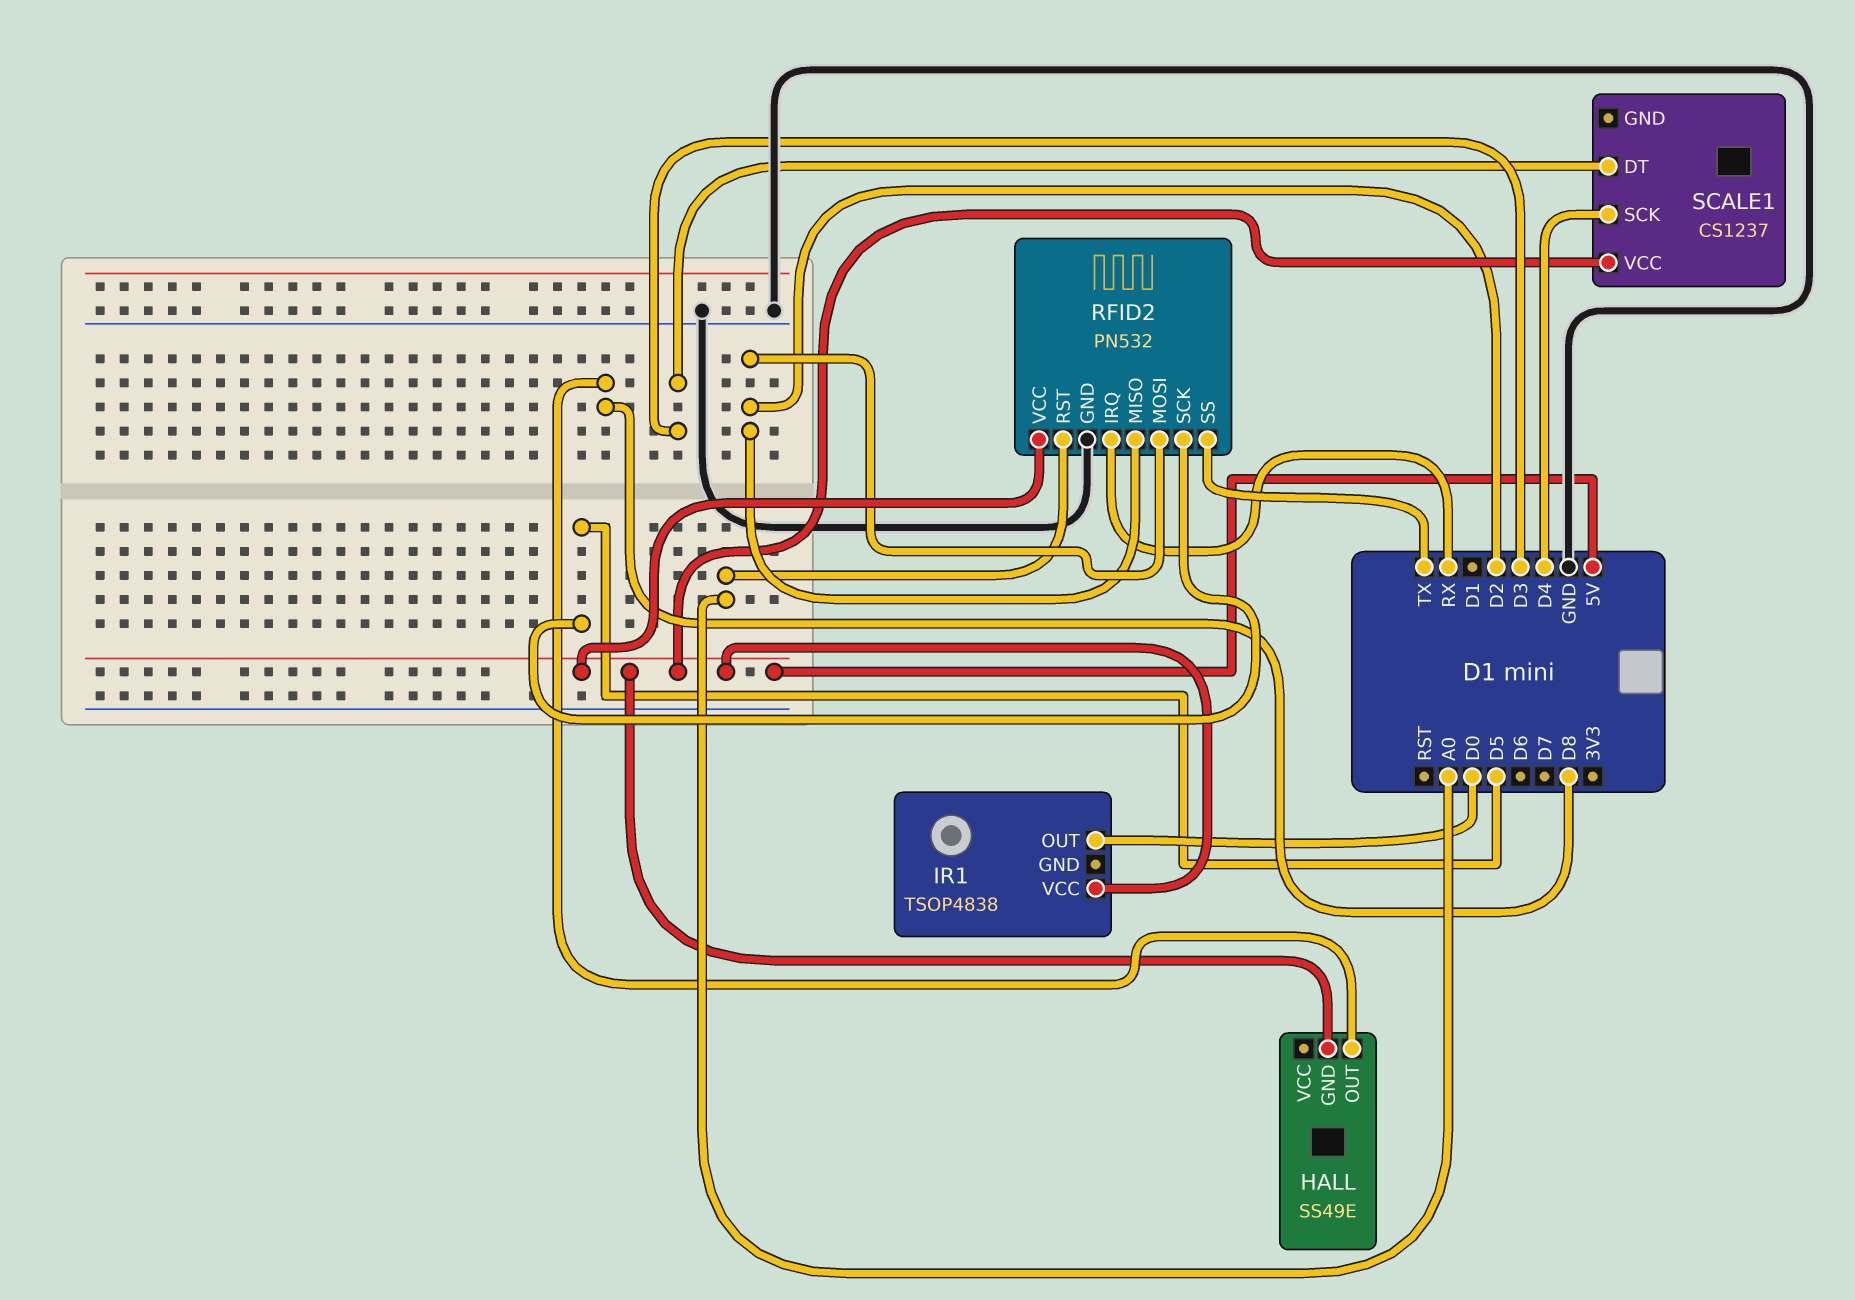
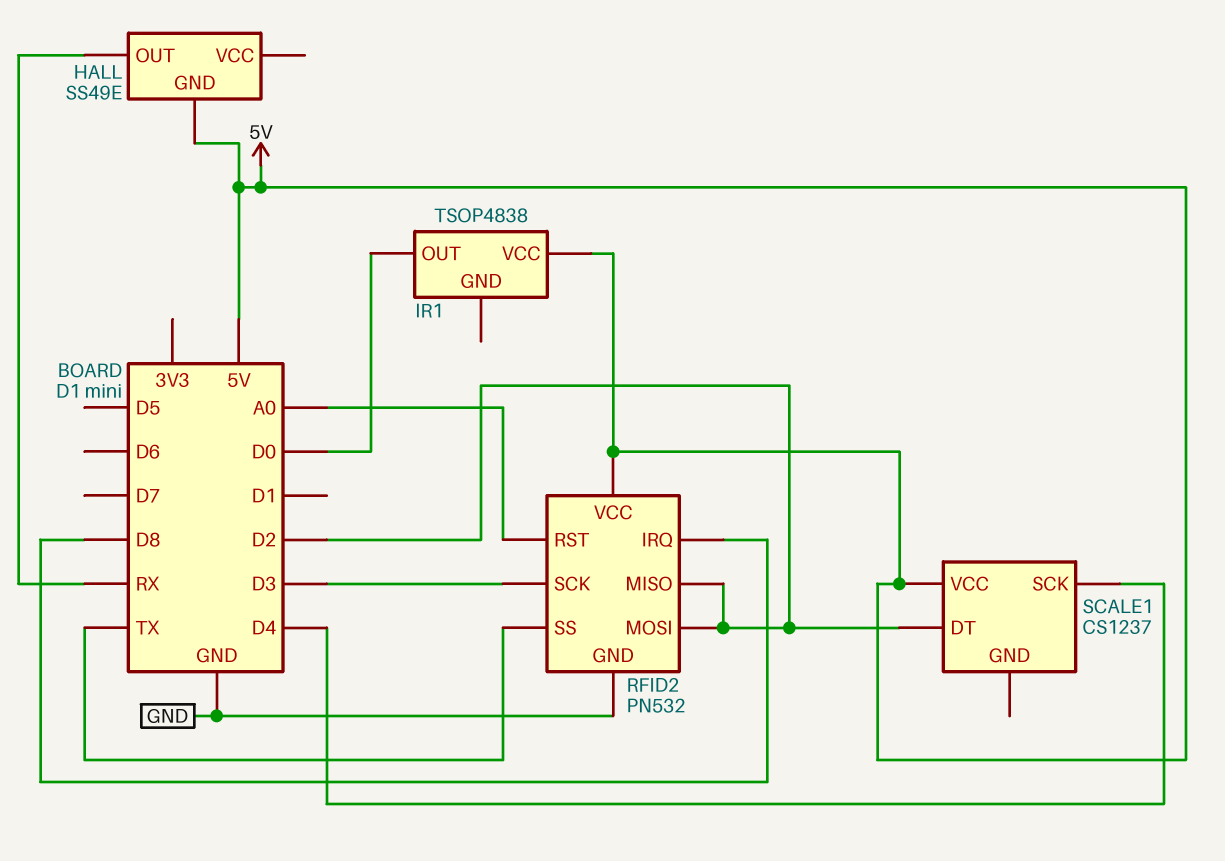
HALL pin OUT: D8 -> RX
RFID2 pin IRQ: RX -> D8
RFID2 pin SCK: D5 -> D3
SCALE1 pin DT: D3 -> D2

